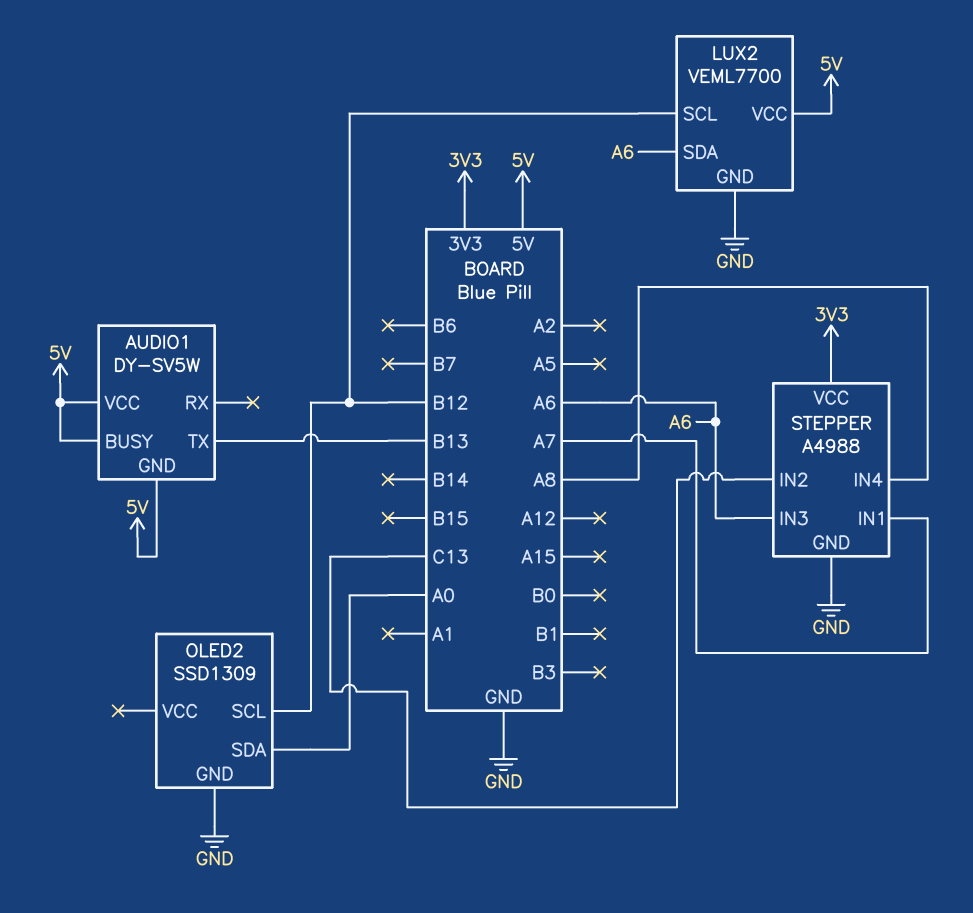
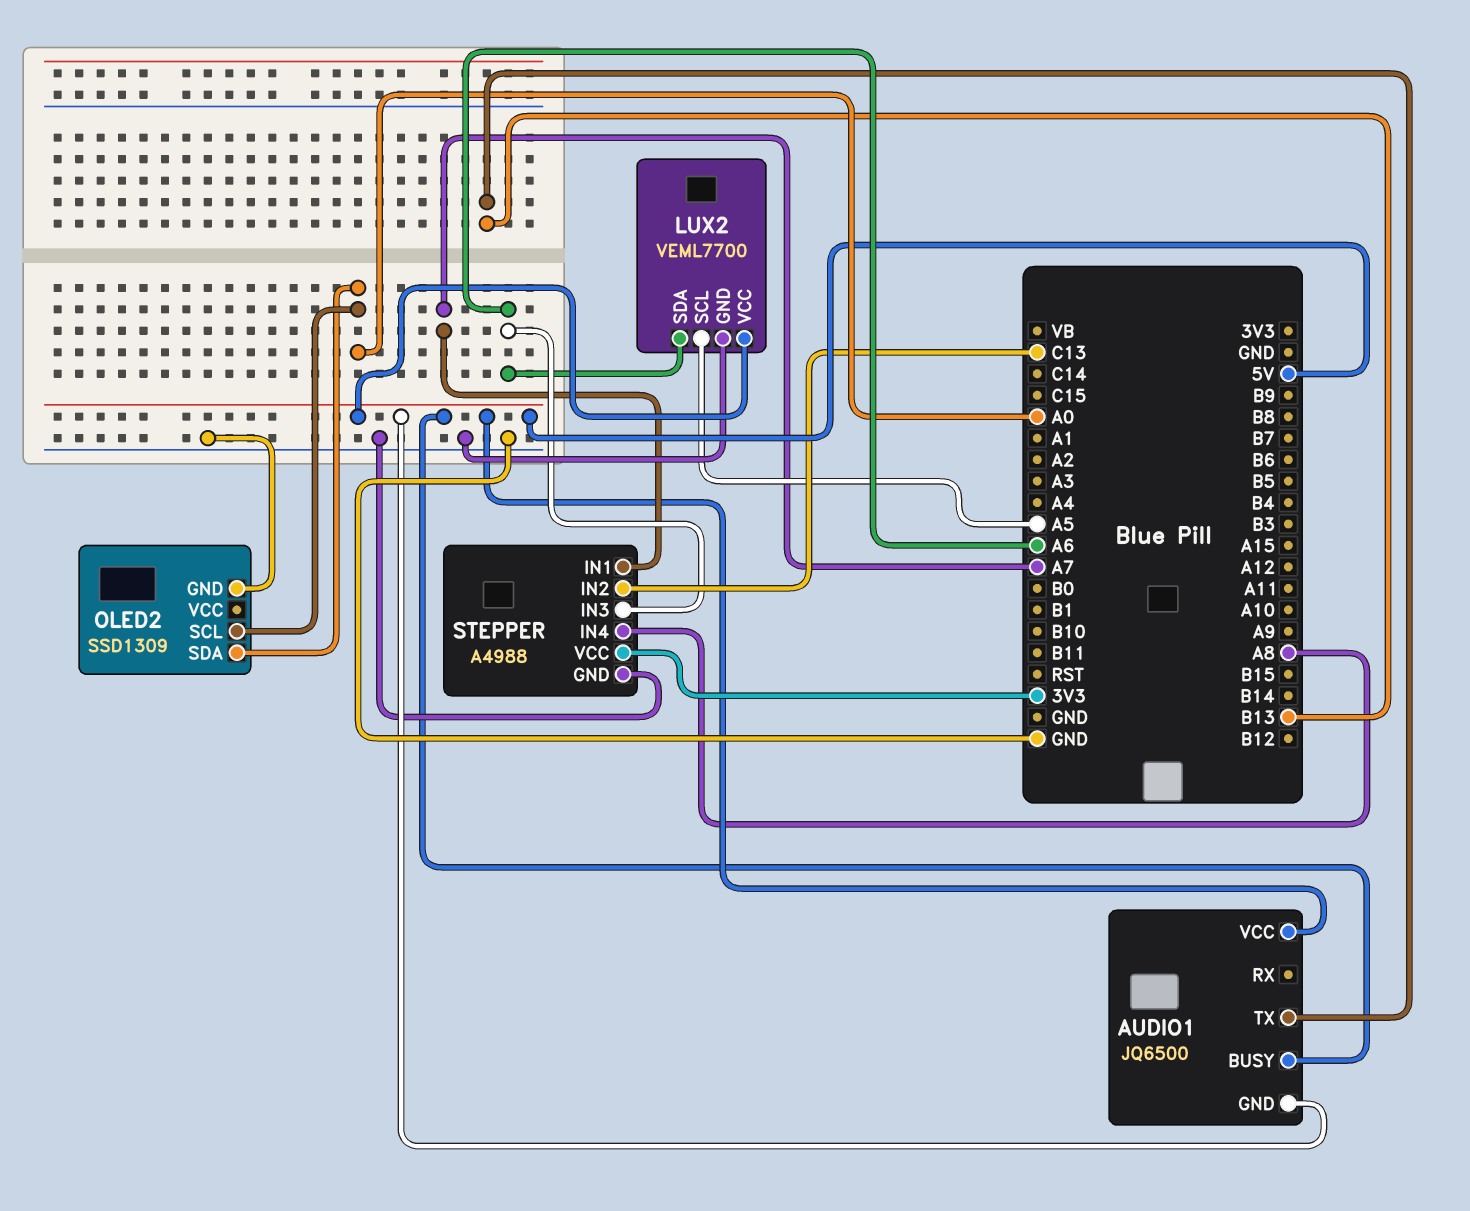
AUDIO1: DY-SV5W -> JQ6500
LUX2 pin SCL: B12 -> A5
OLED2 pin SCL: B12 -> A0

